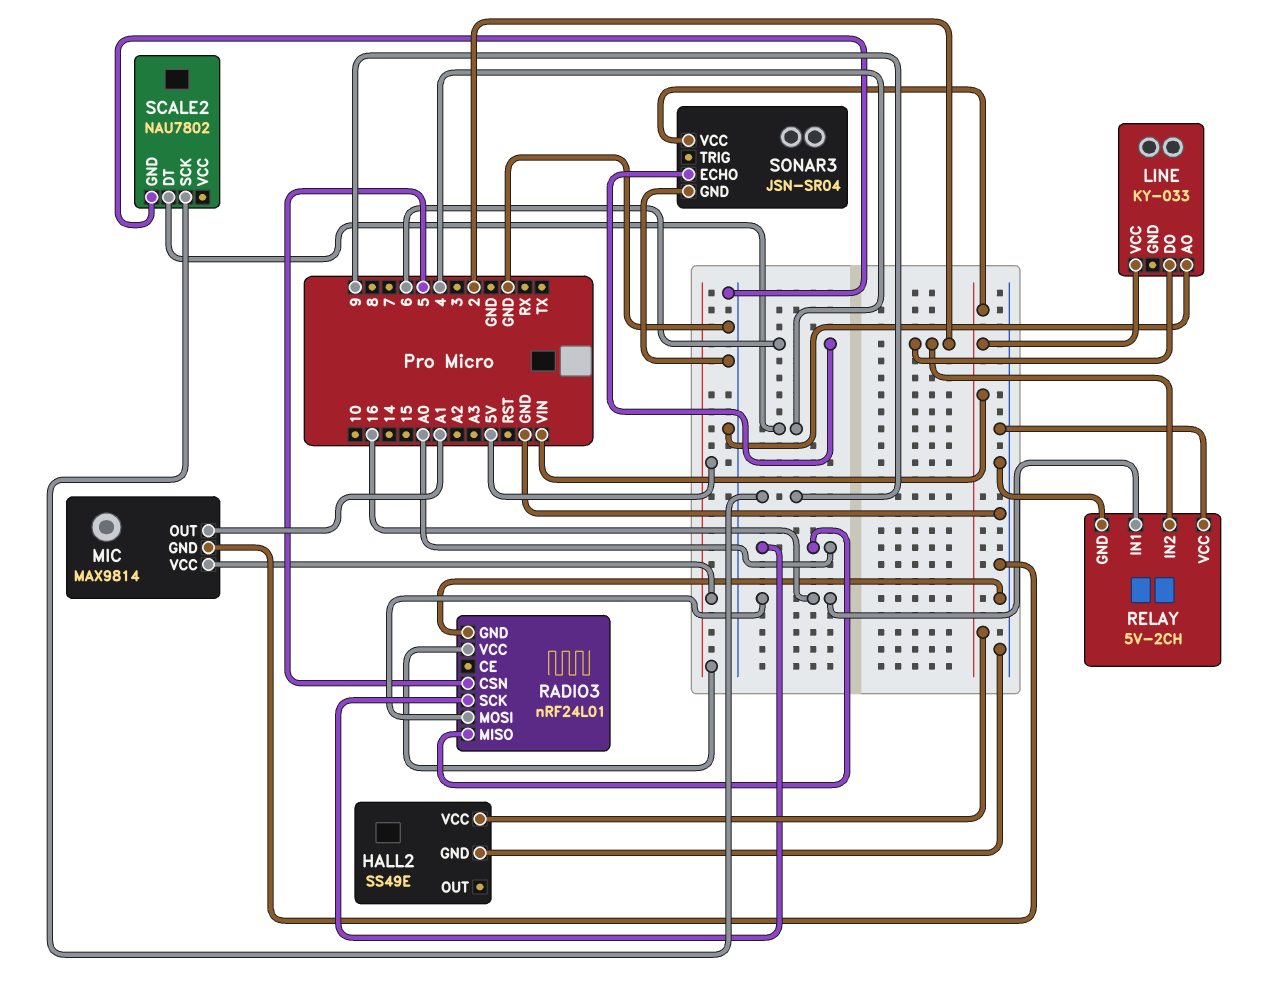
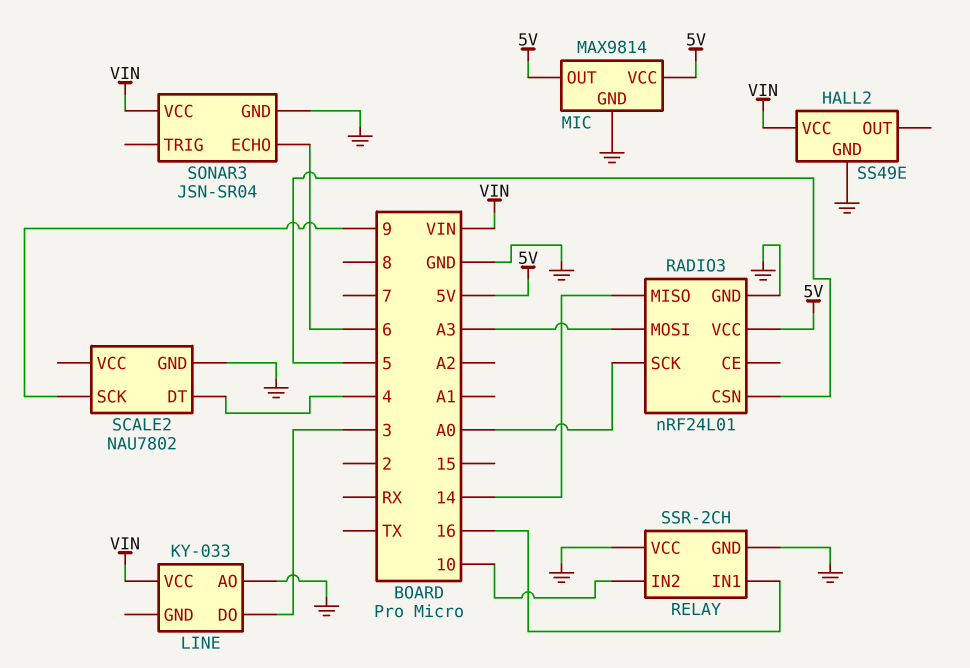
LINE pin DO: 2 -> 3
MIC pin OUT: A1 -> 5V
RADIO3 pin MISO: A0 -> 14
RADIO3 pin MOSI: 16 -> A3
RELAY: 5V-2CH -> SSR-2CH
RELAY pin IN2: 2 -> 10

